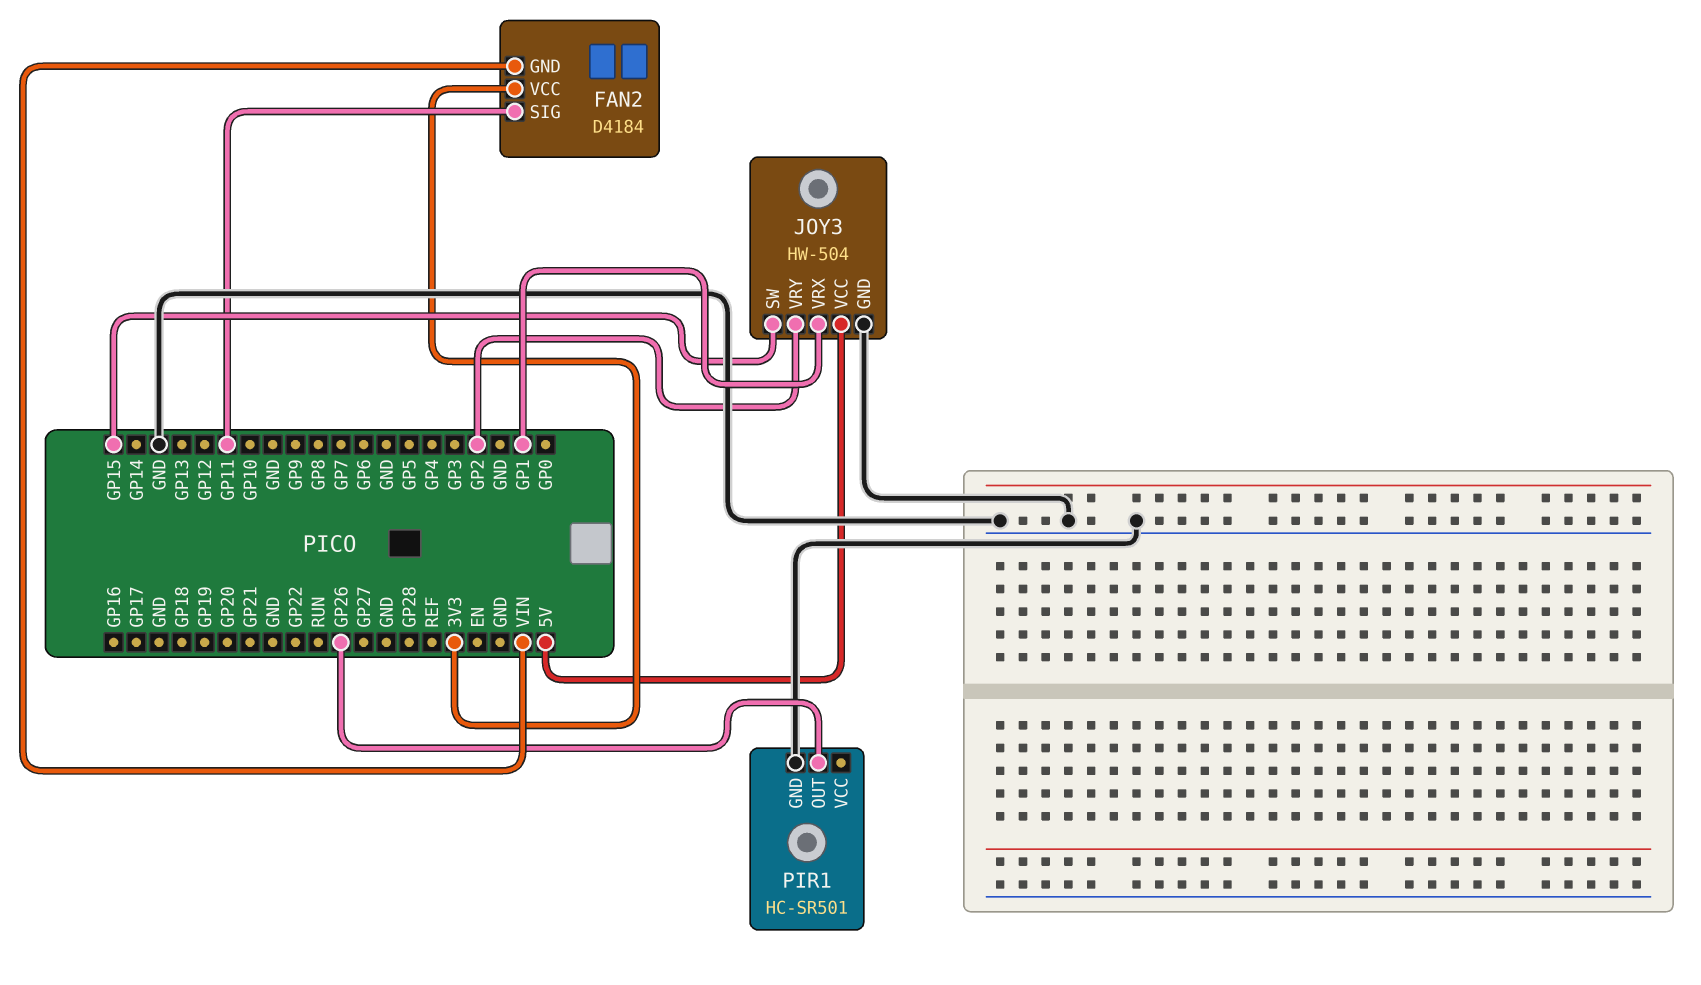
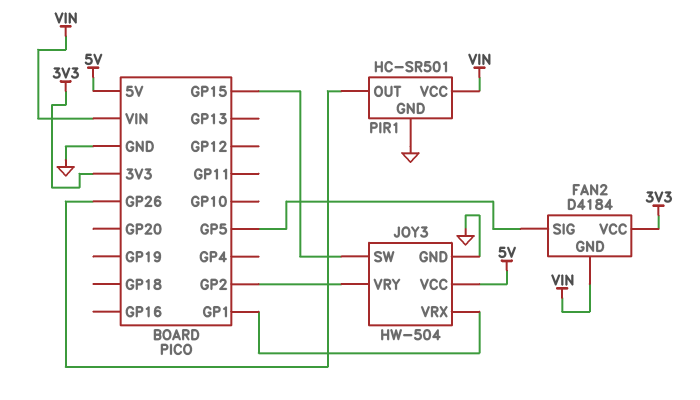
FAN2 pin SIG: GP11 -> GP5
PIR1 pin VCC: none -> VIN

